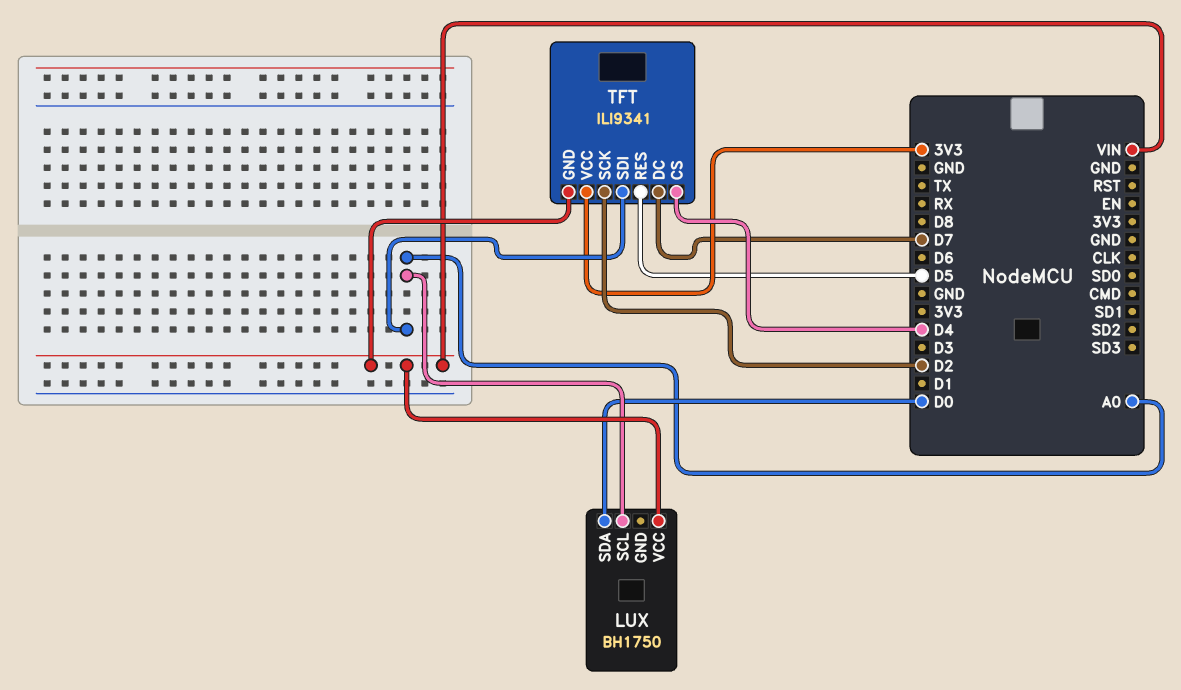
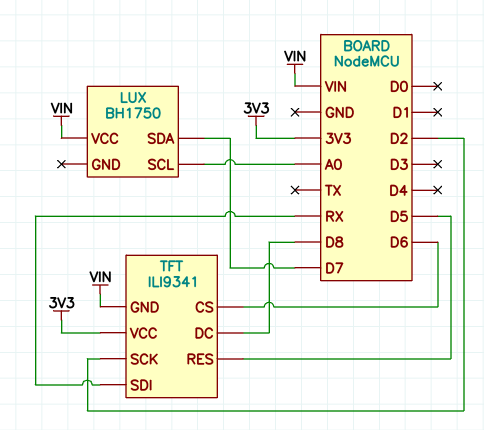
LUX pin SDA: D0 -> D7
TFT pin CS: D4 -> D6
TFT pin DC: D7 -> D8
TFT pin SDI: A0 -> RX

